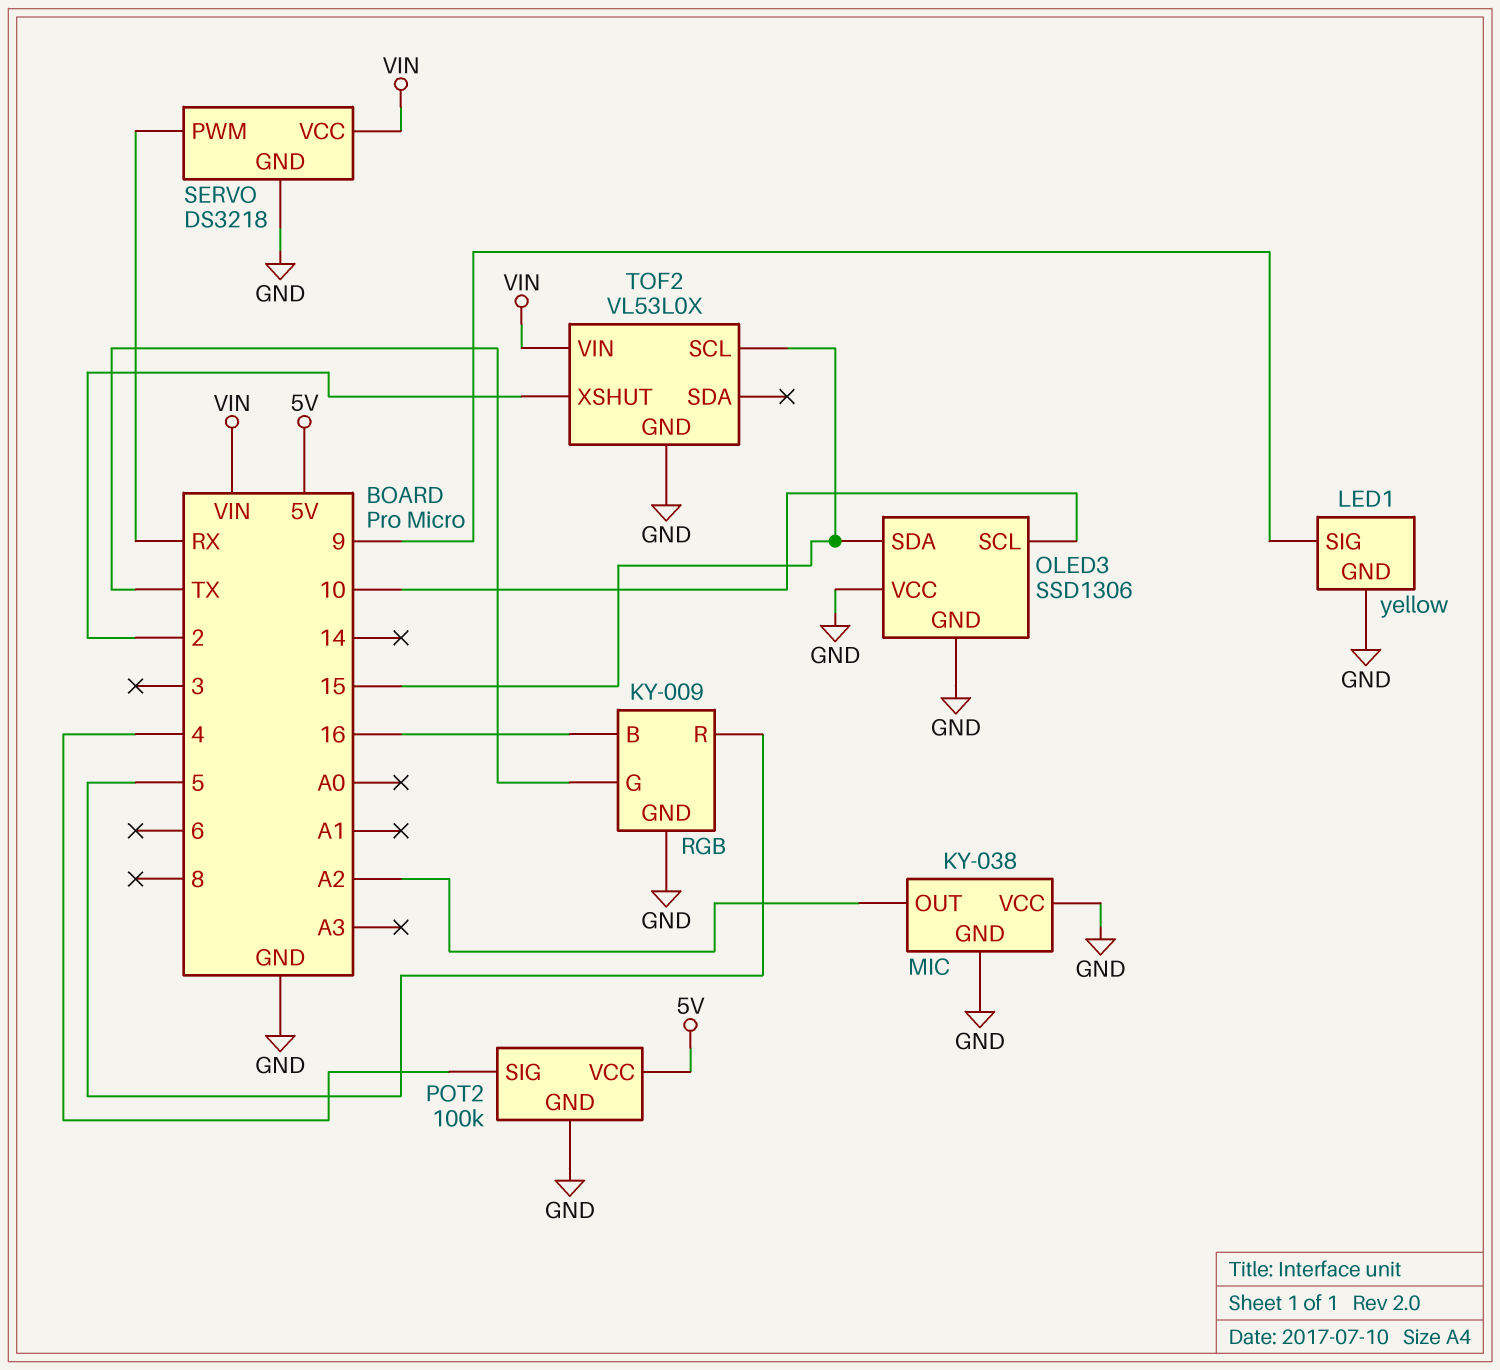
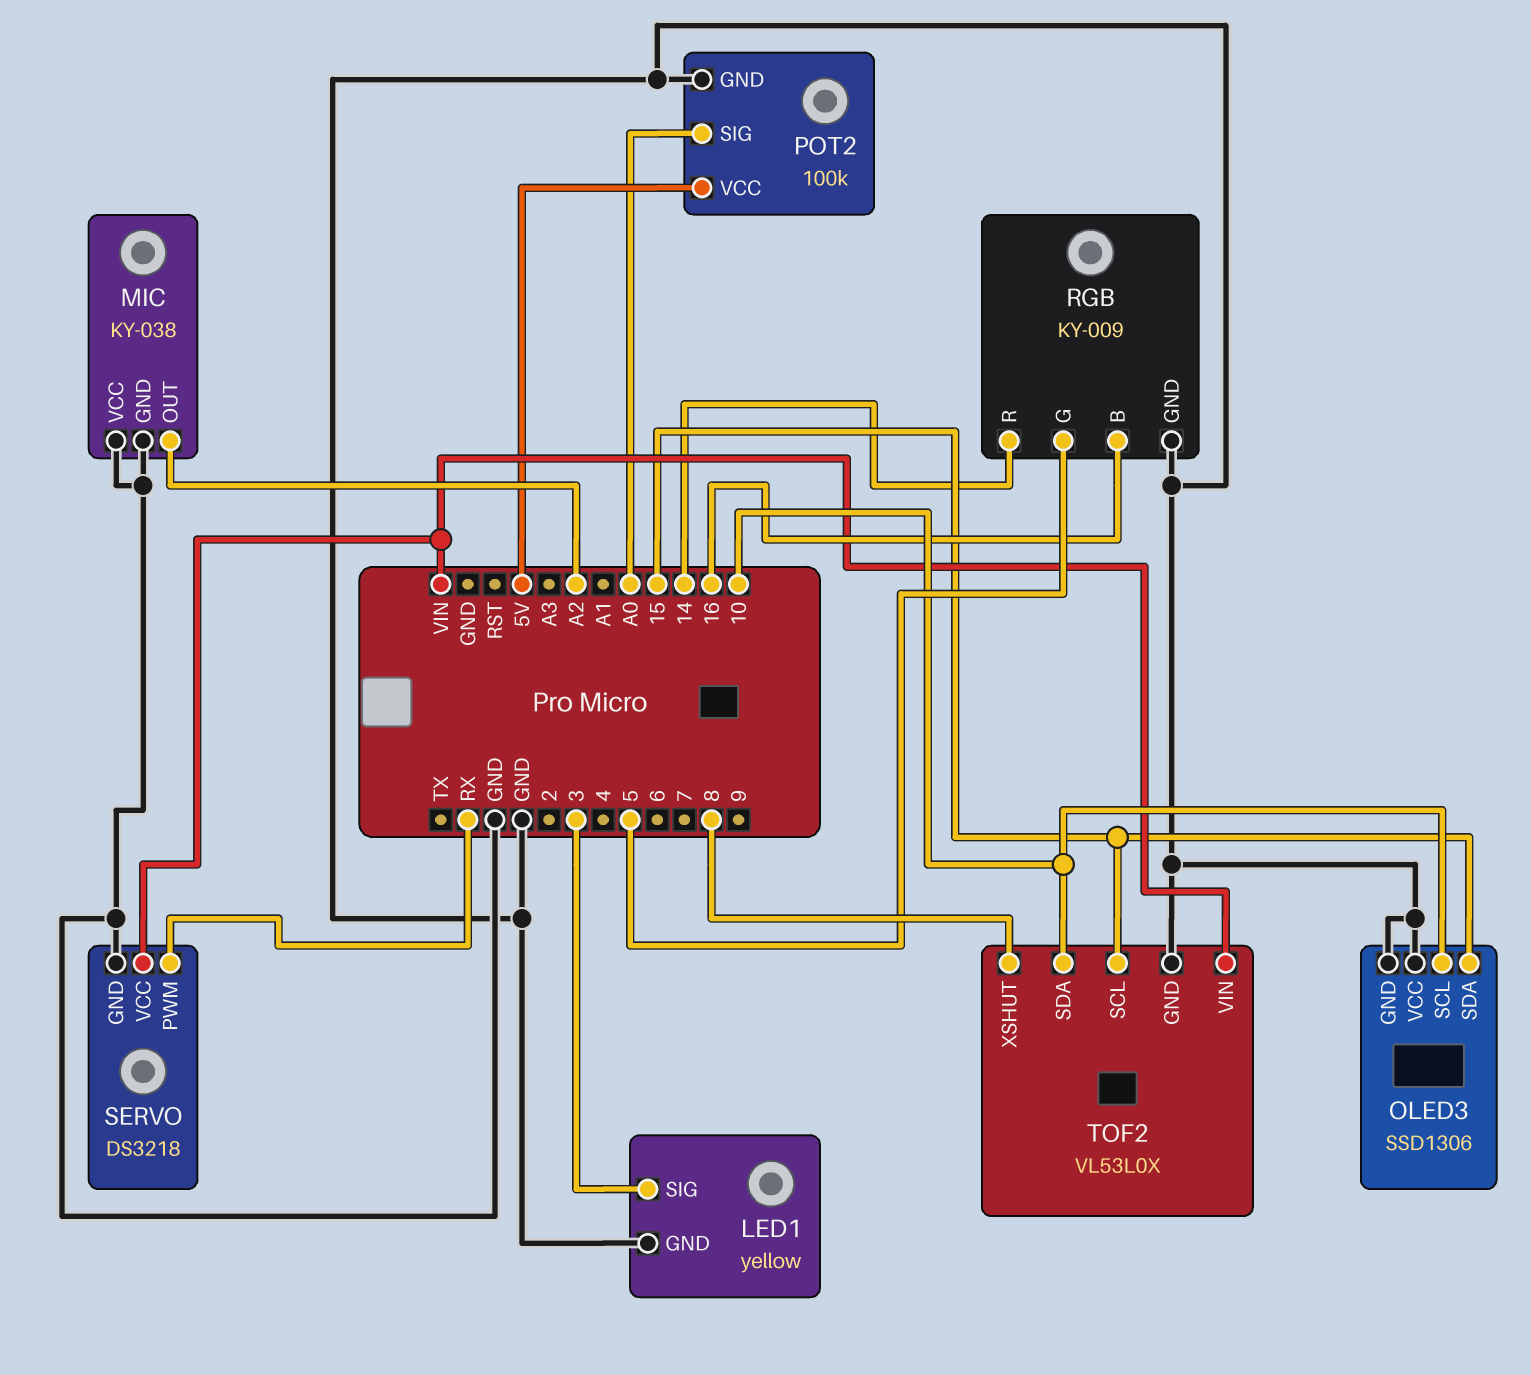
LED1 pin SIG: 9 -> 3
POT2 pin SIG: 4 -> A0
RGB pin G: TX -> 5
RGB pin R: 5 -> 14
TOF2 pin SDA: none -> 10
TOF2 pin XSHUT: 2 -> 8

